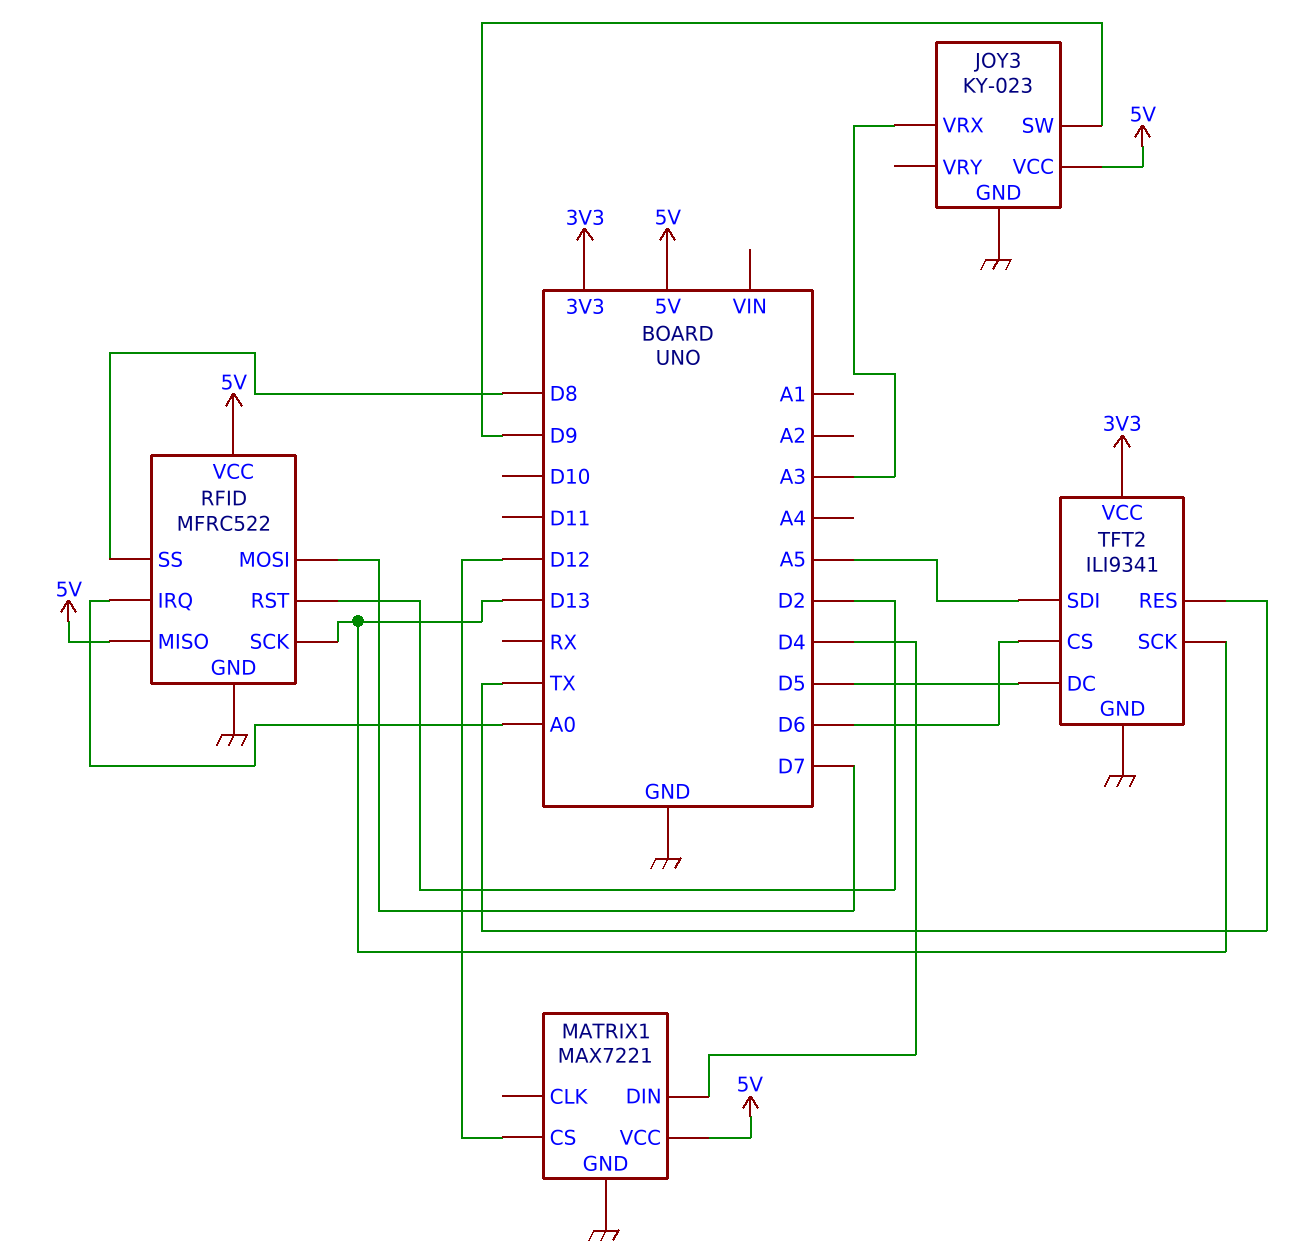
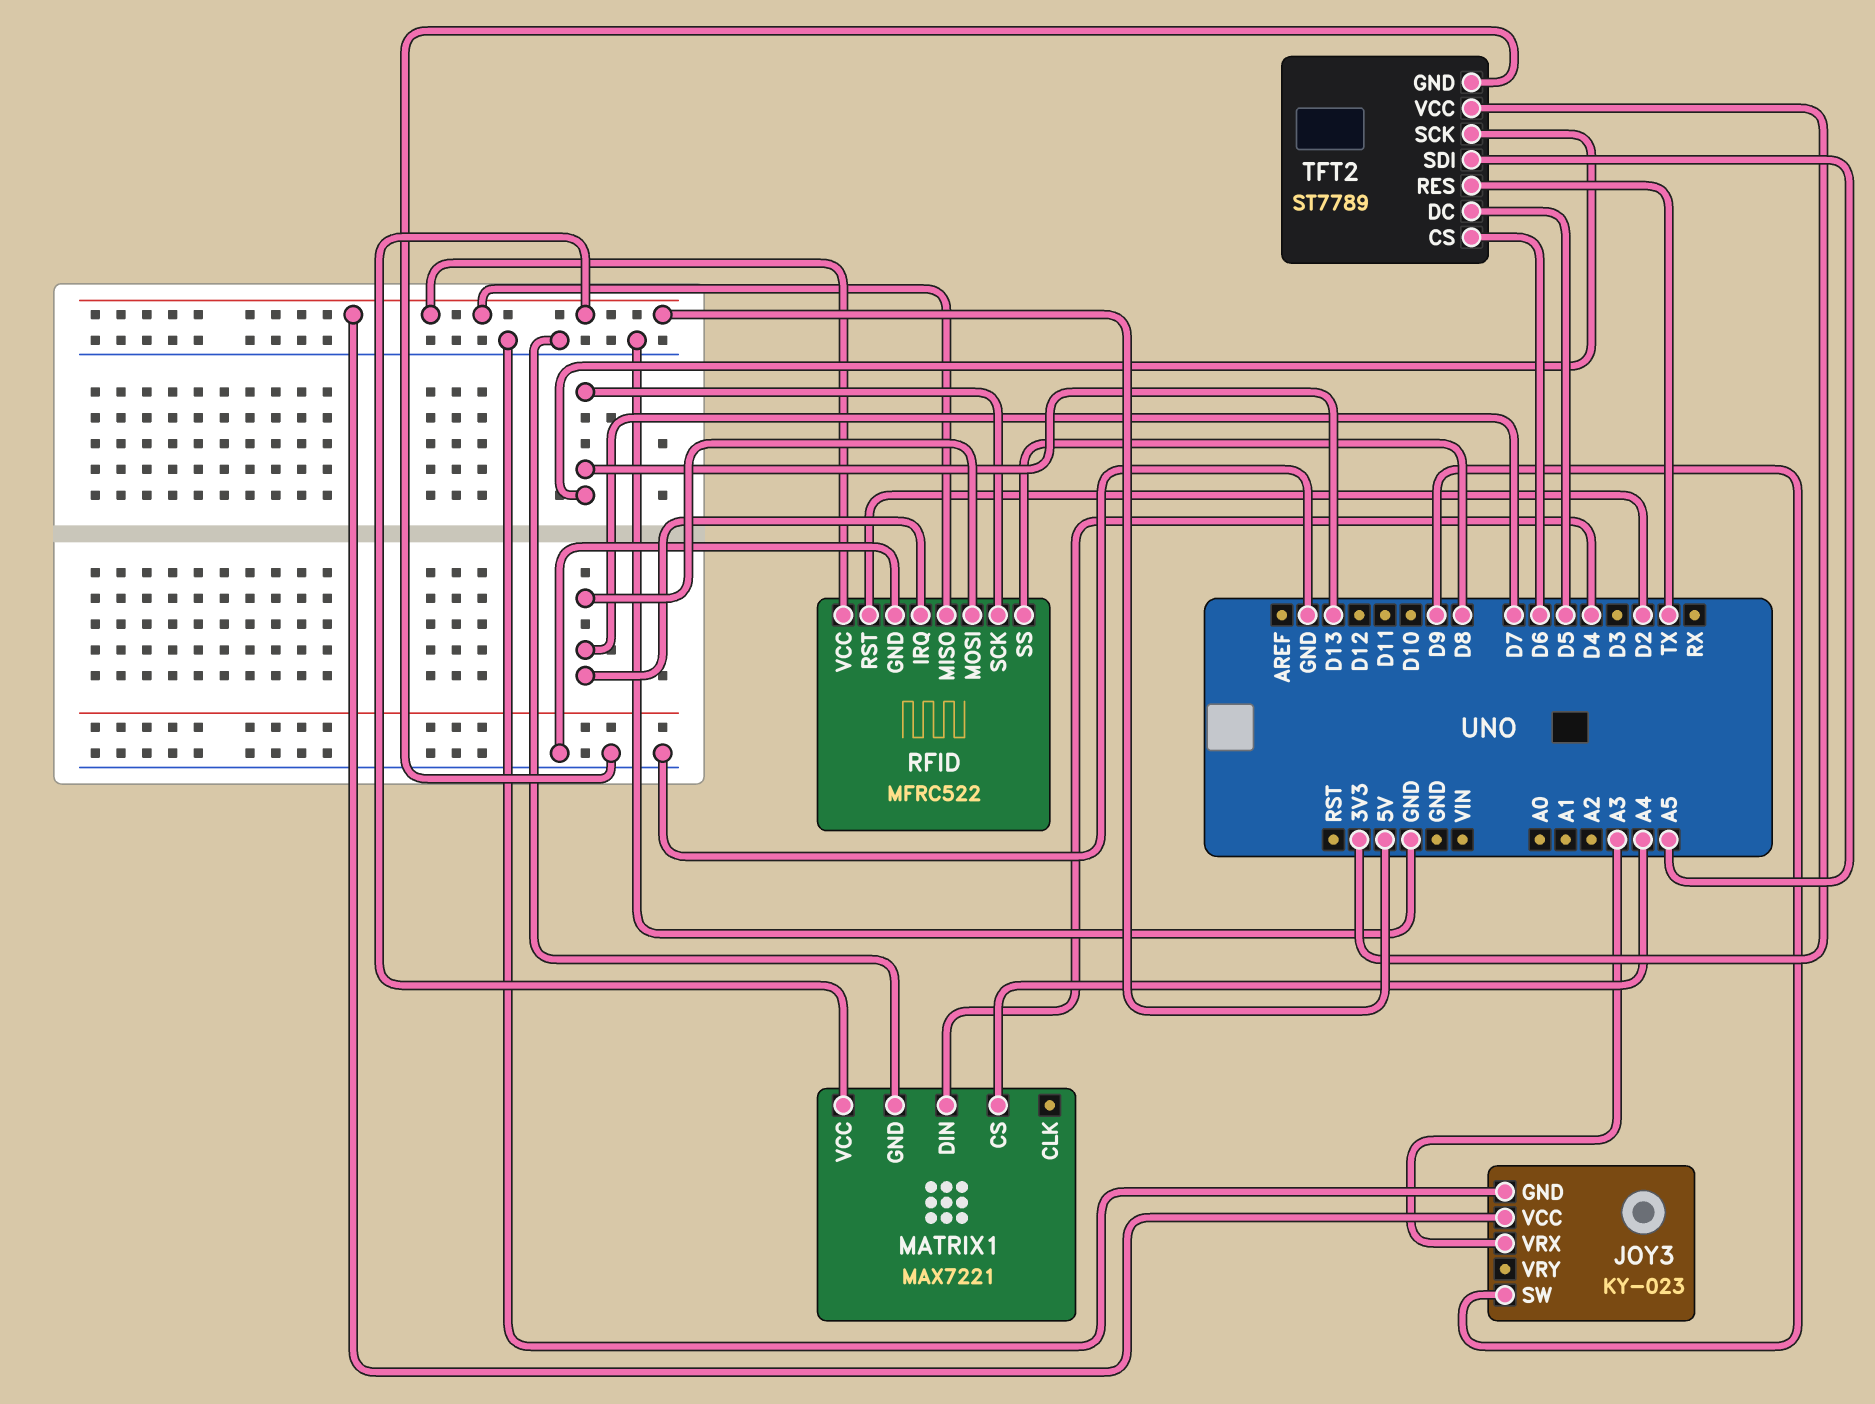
MATRIX1 pin CS: D12 -> A4
RFID pin IRQ: A0 -> D7
TFT2: ILI9341 -> ST7789

